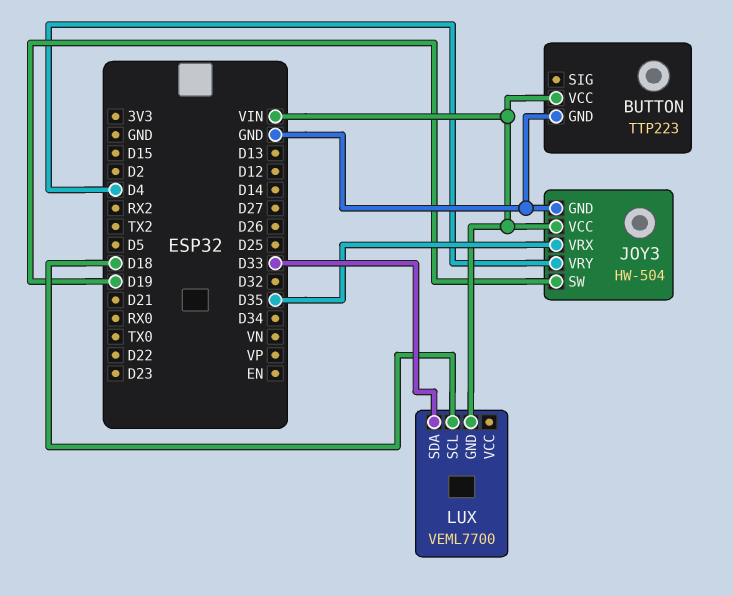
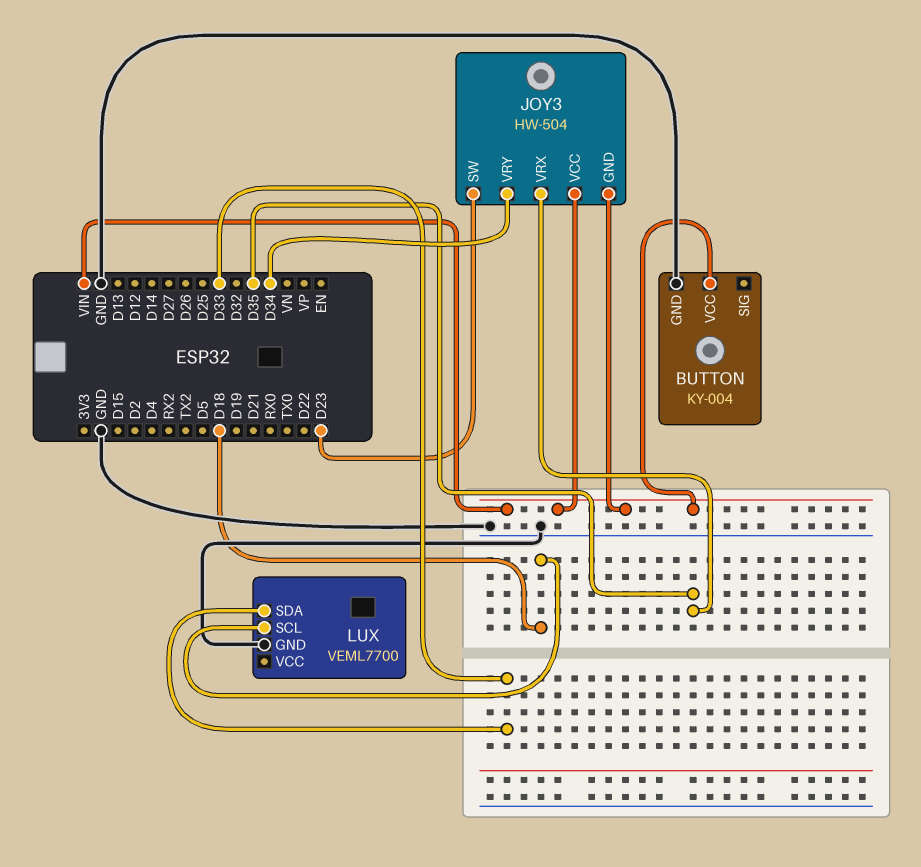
BUTTON: TTP223 -> KY-004
JOY3 pin GND: GND -> VIN
JOY3 pin SW: D19 -> D23
JOY3 pin VRY: D4 -> D34
LUX pin GND: VIN -> GND

